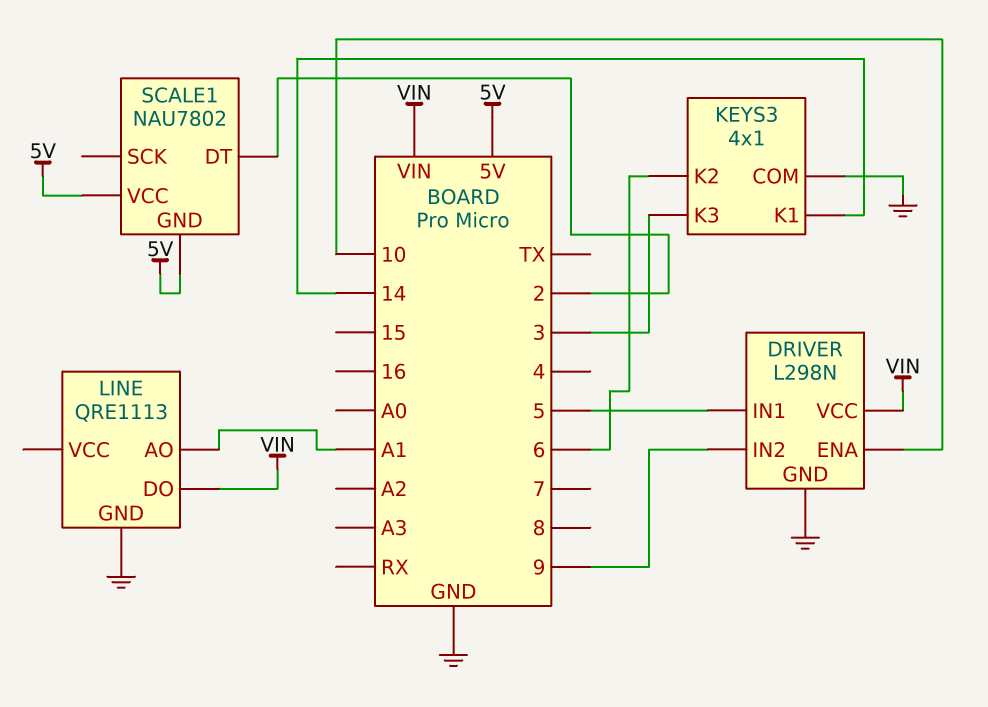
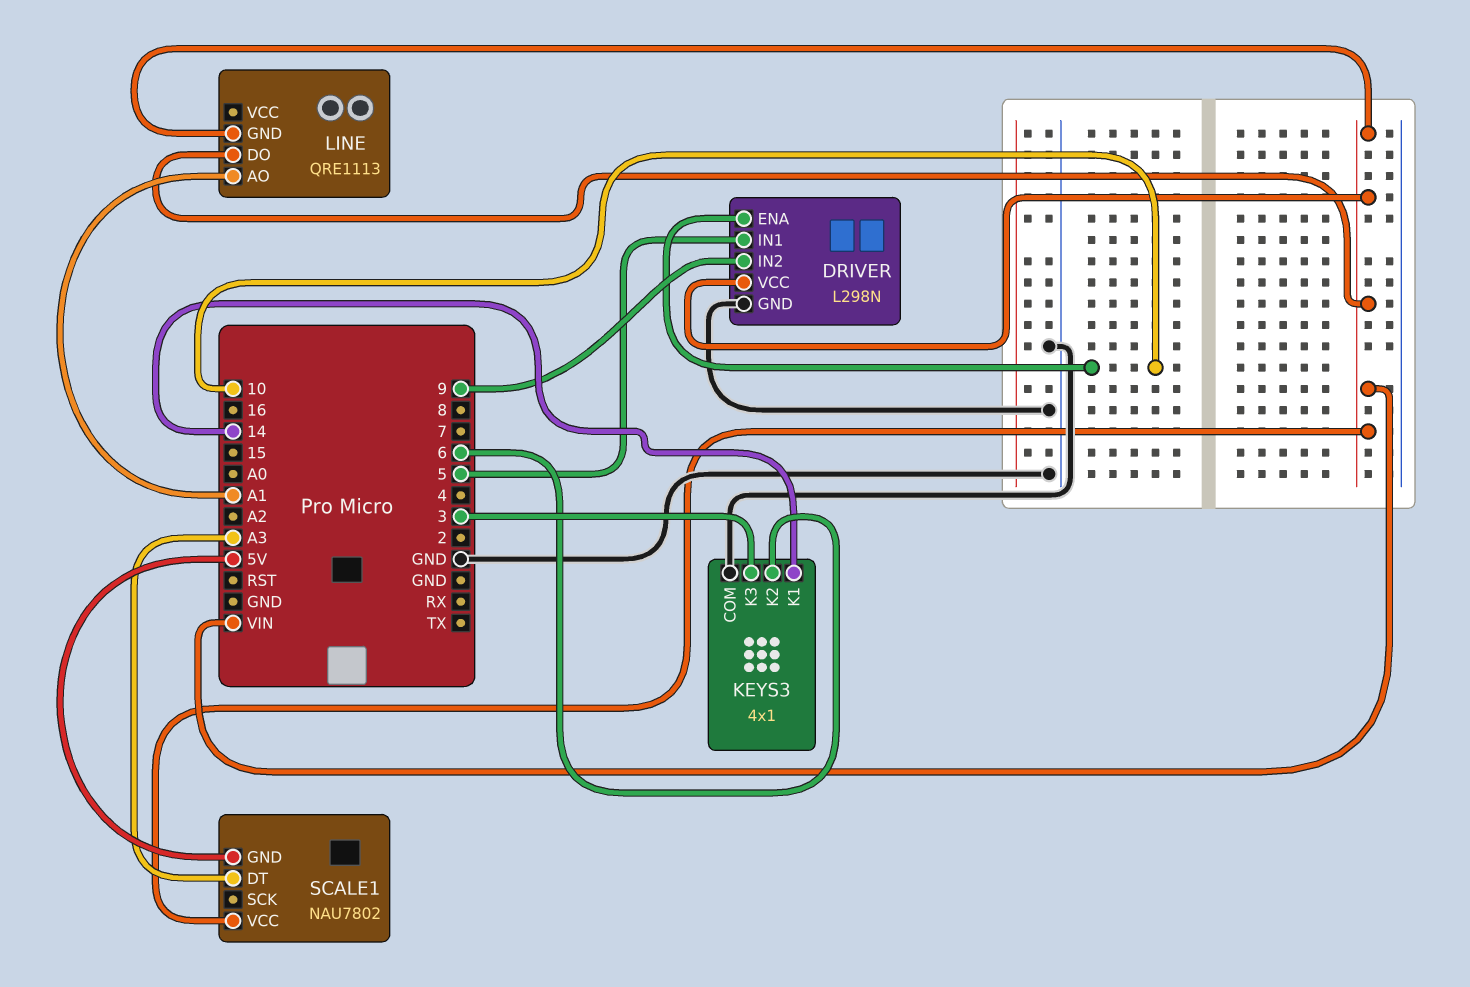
LINE pin GND: GND -> VIN
SCALE1 pin DT: 2 -> A3
SCALE1 pin VCC: 5V -> VIN

